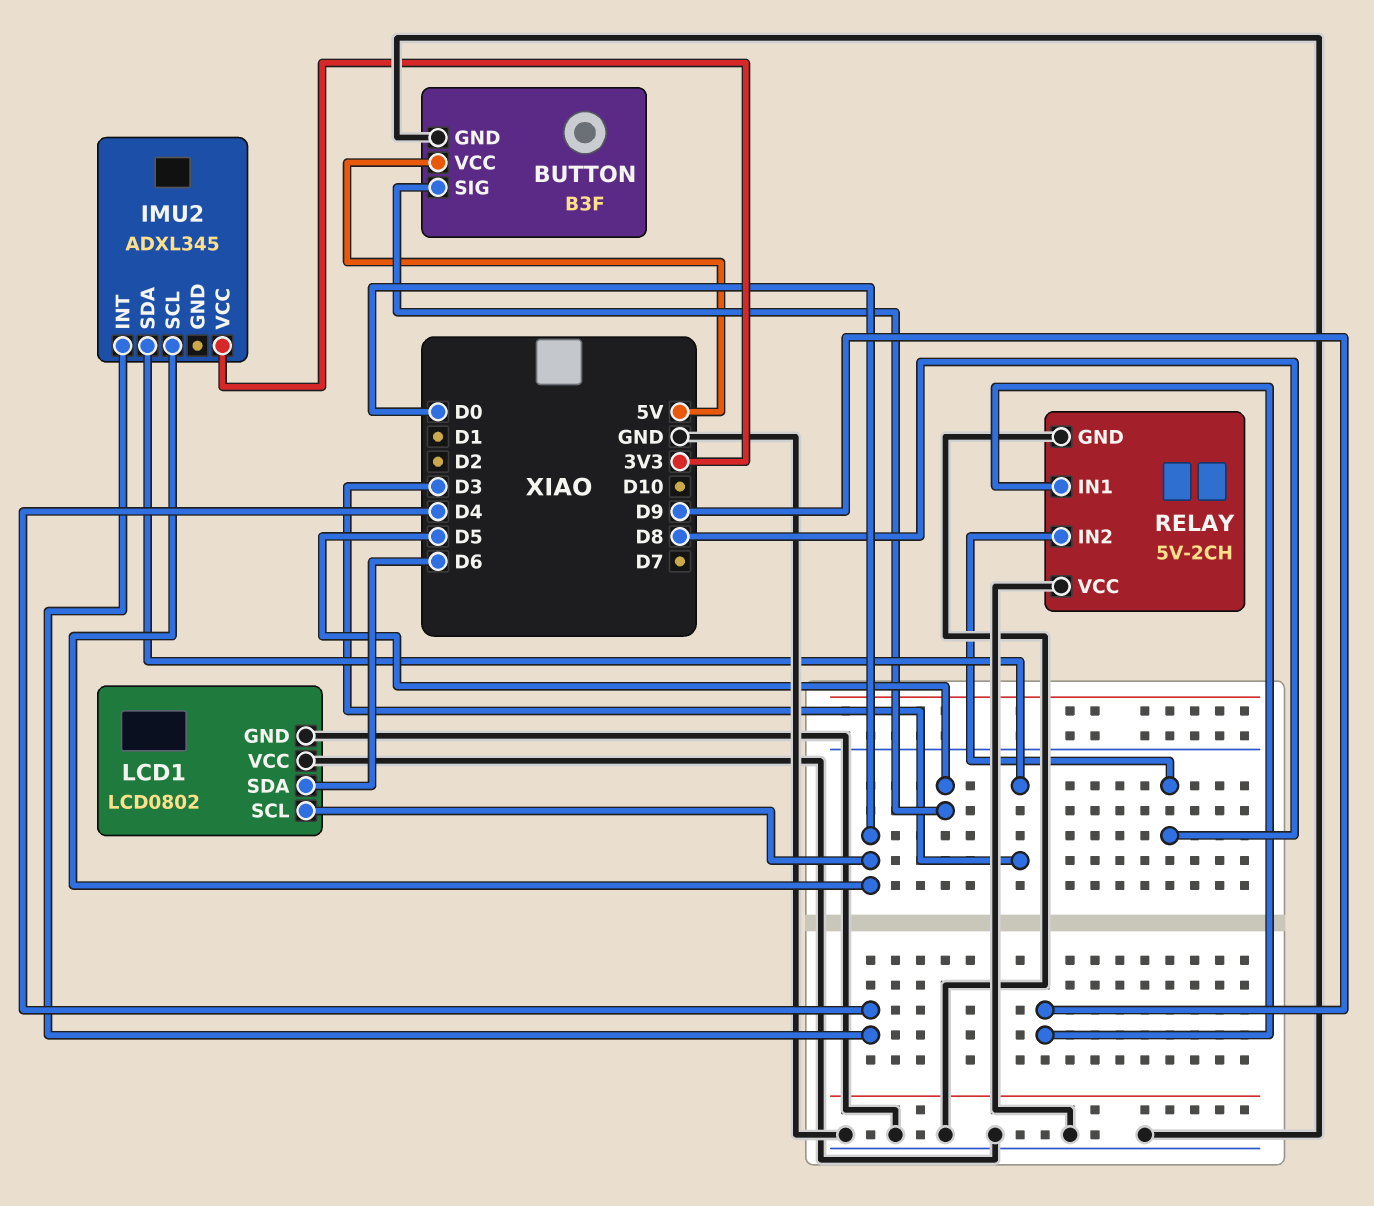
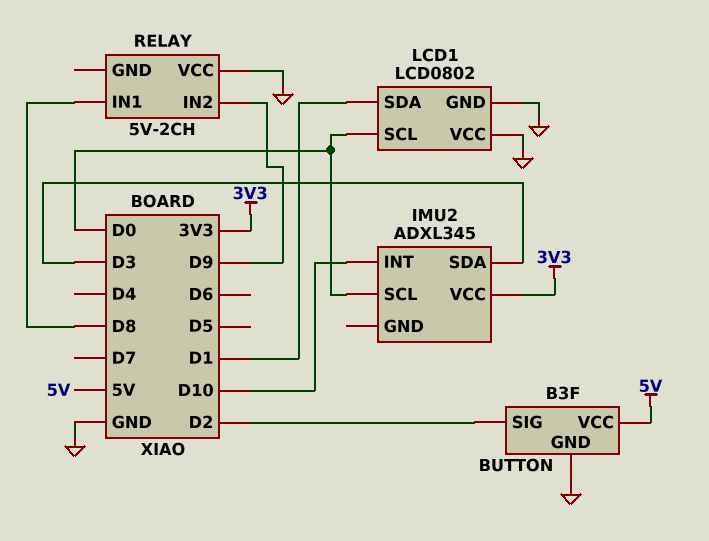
BUTTON pin SIG: D5 -> D2
IMU2 pin INT: D4 -> D10
LCD1 pin SDA: D6 -> D1
RELAY pin GND: GND -> none
RELAY pin IN1: D9 -> D8
RELAY pin IN2: D8 -> D9

